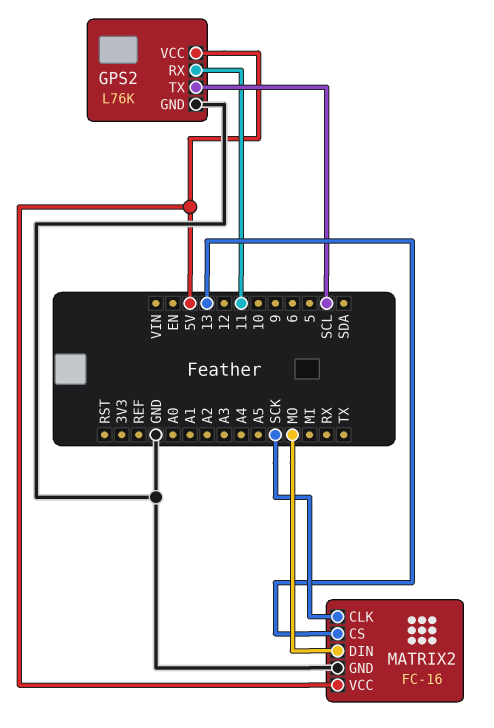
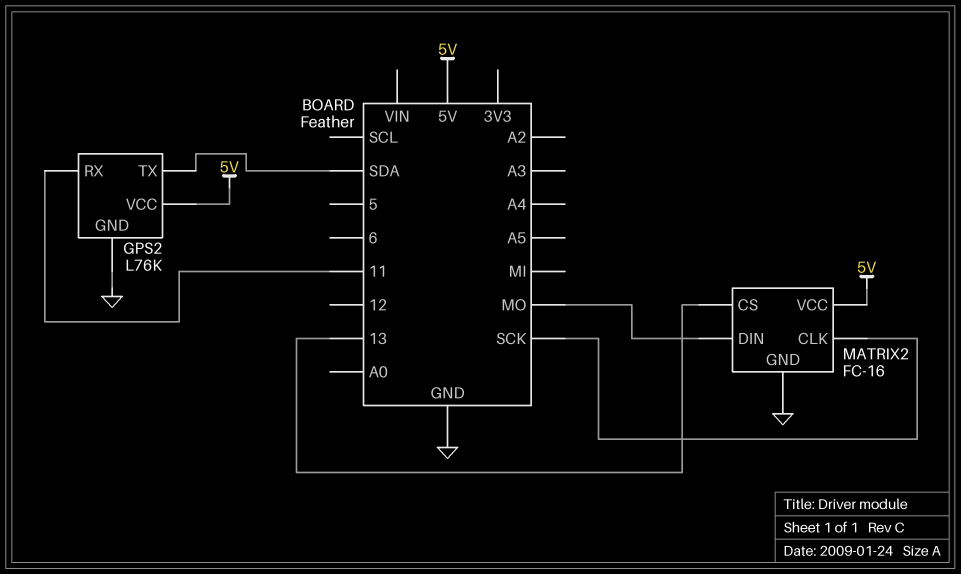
GPS2 pin TX: SCL -> SDA

